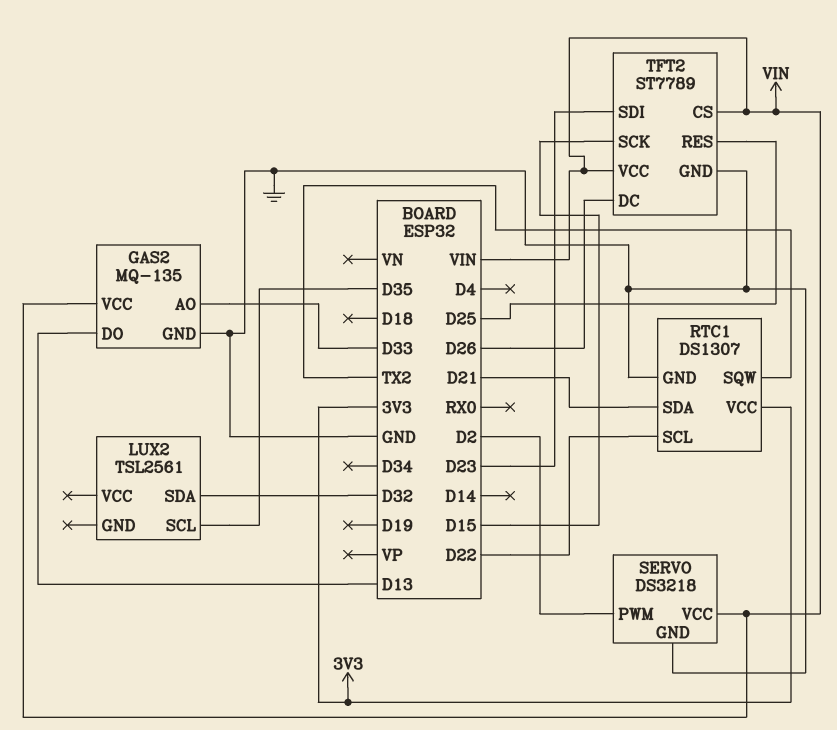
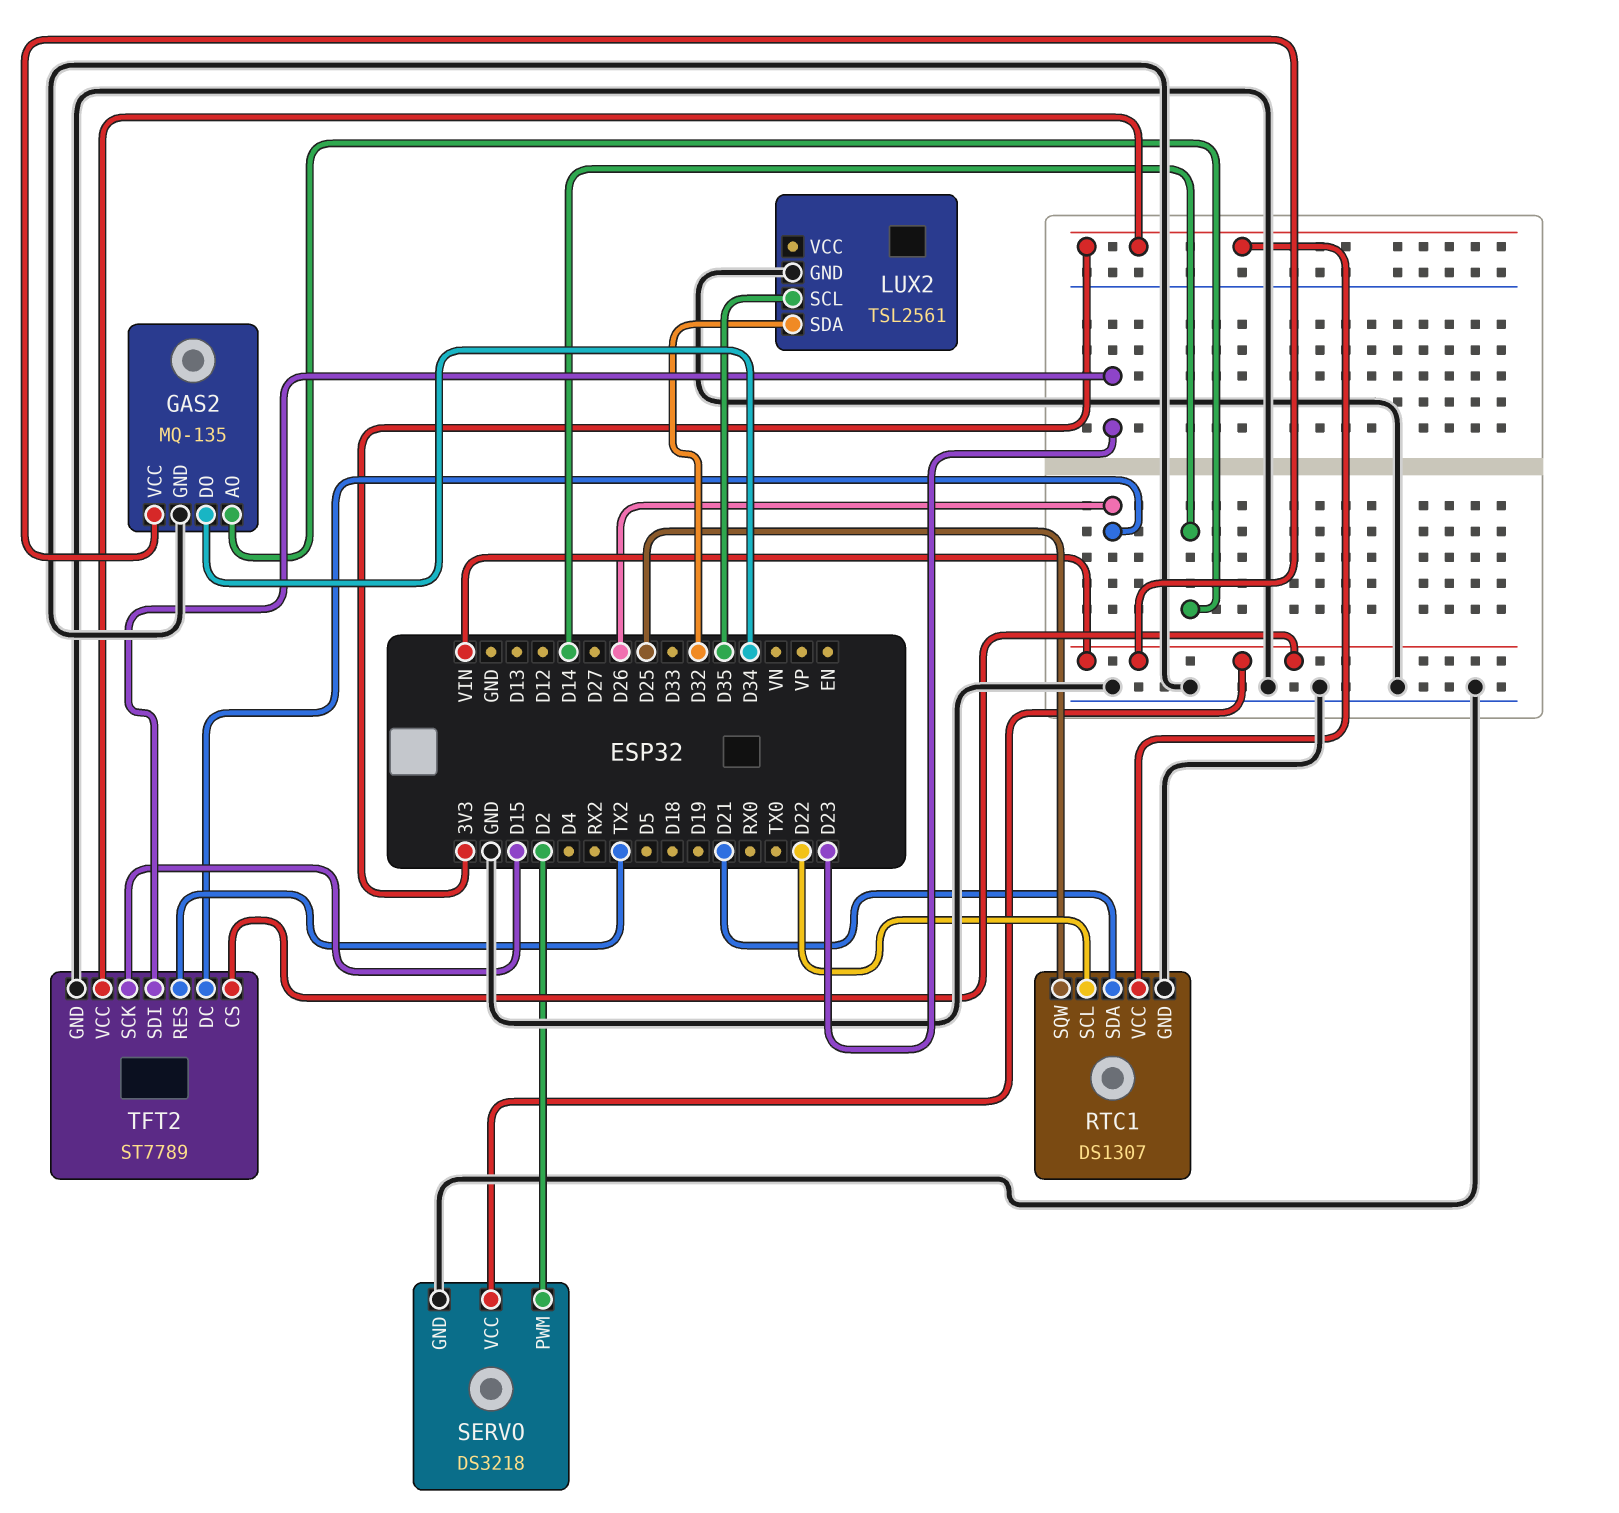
GAS2 pin AO: D33 -> D14
GAS2 pin DO: D13 -> D34
LUX2 pin GND: none -> GND
RTC1 pin SQW: TX2 -> D25
TFT2 pin RES: D25 -> TX2
TFT2 pin VCC: VIN -> 3V3

